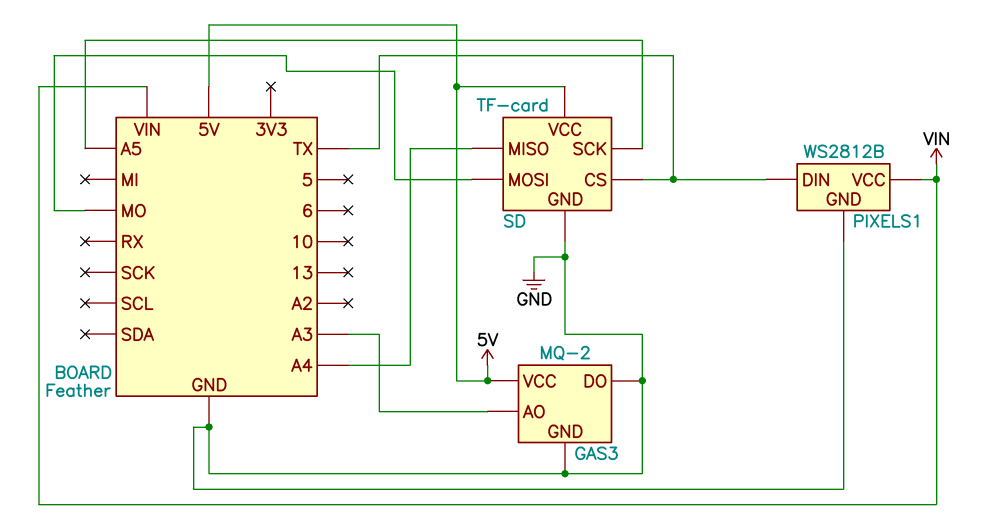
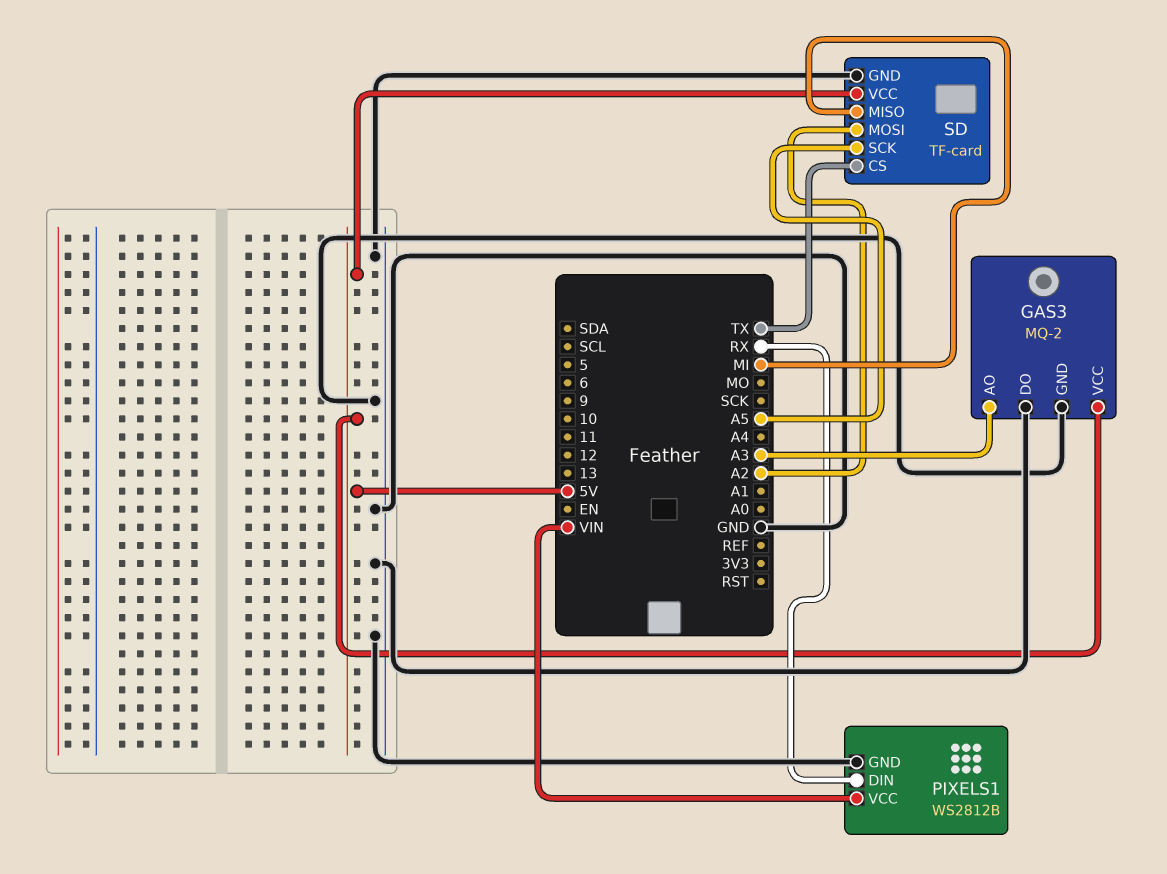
PIXELS1 pin DIN: TX -> RX
SD pin MISO: A4 -> MI
SD pin MOSI: MO -> A2

